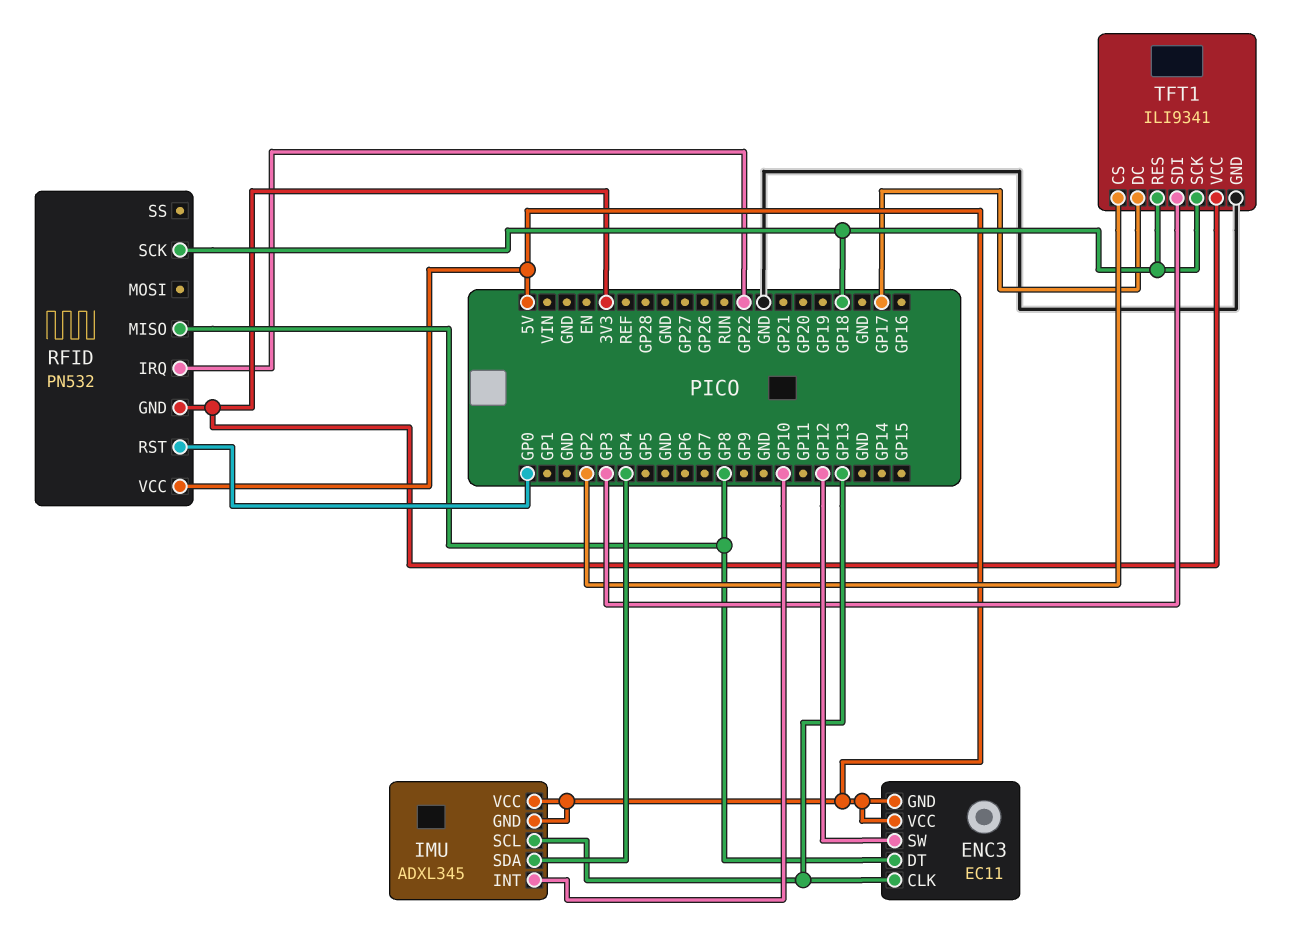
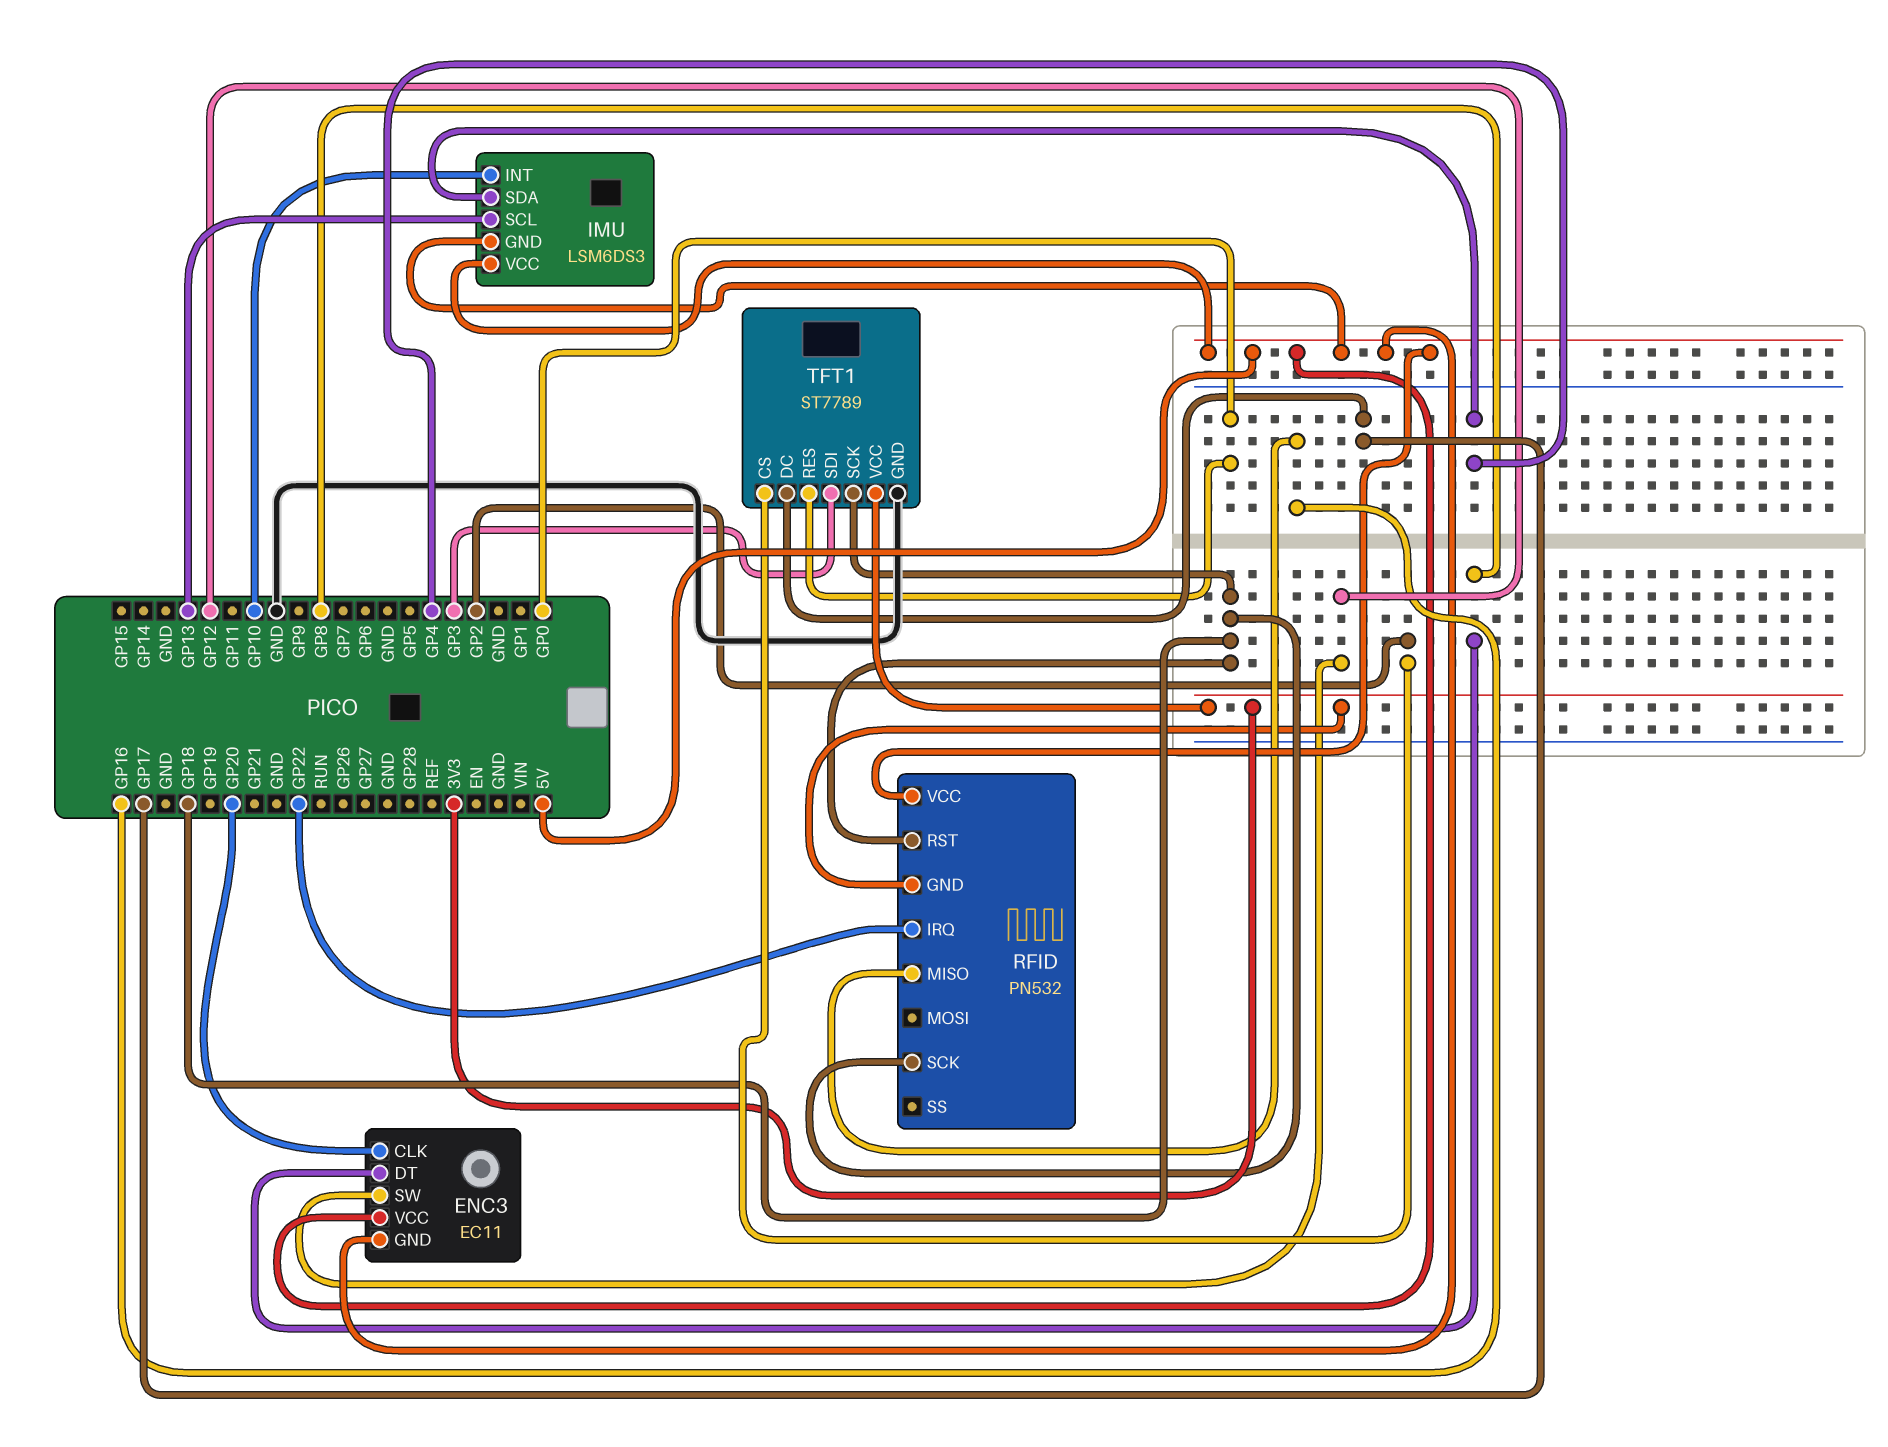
ENC3 pin CLK: GP13 -> GP20
IMU: ADXL345 -> LSM6DS3
RFID pin MISO: GP8 -> GP16
RFID pin RST: GP0 -> GP18
TFT1: ILI9341 -> ST7789
TFT1 pin RES: GP18 -> GP0

